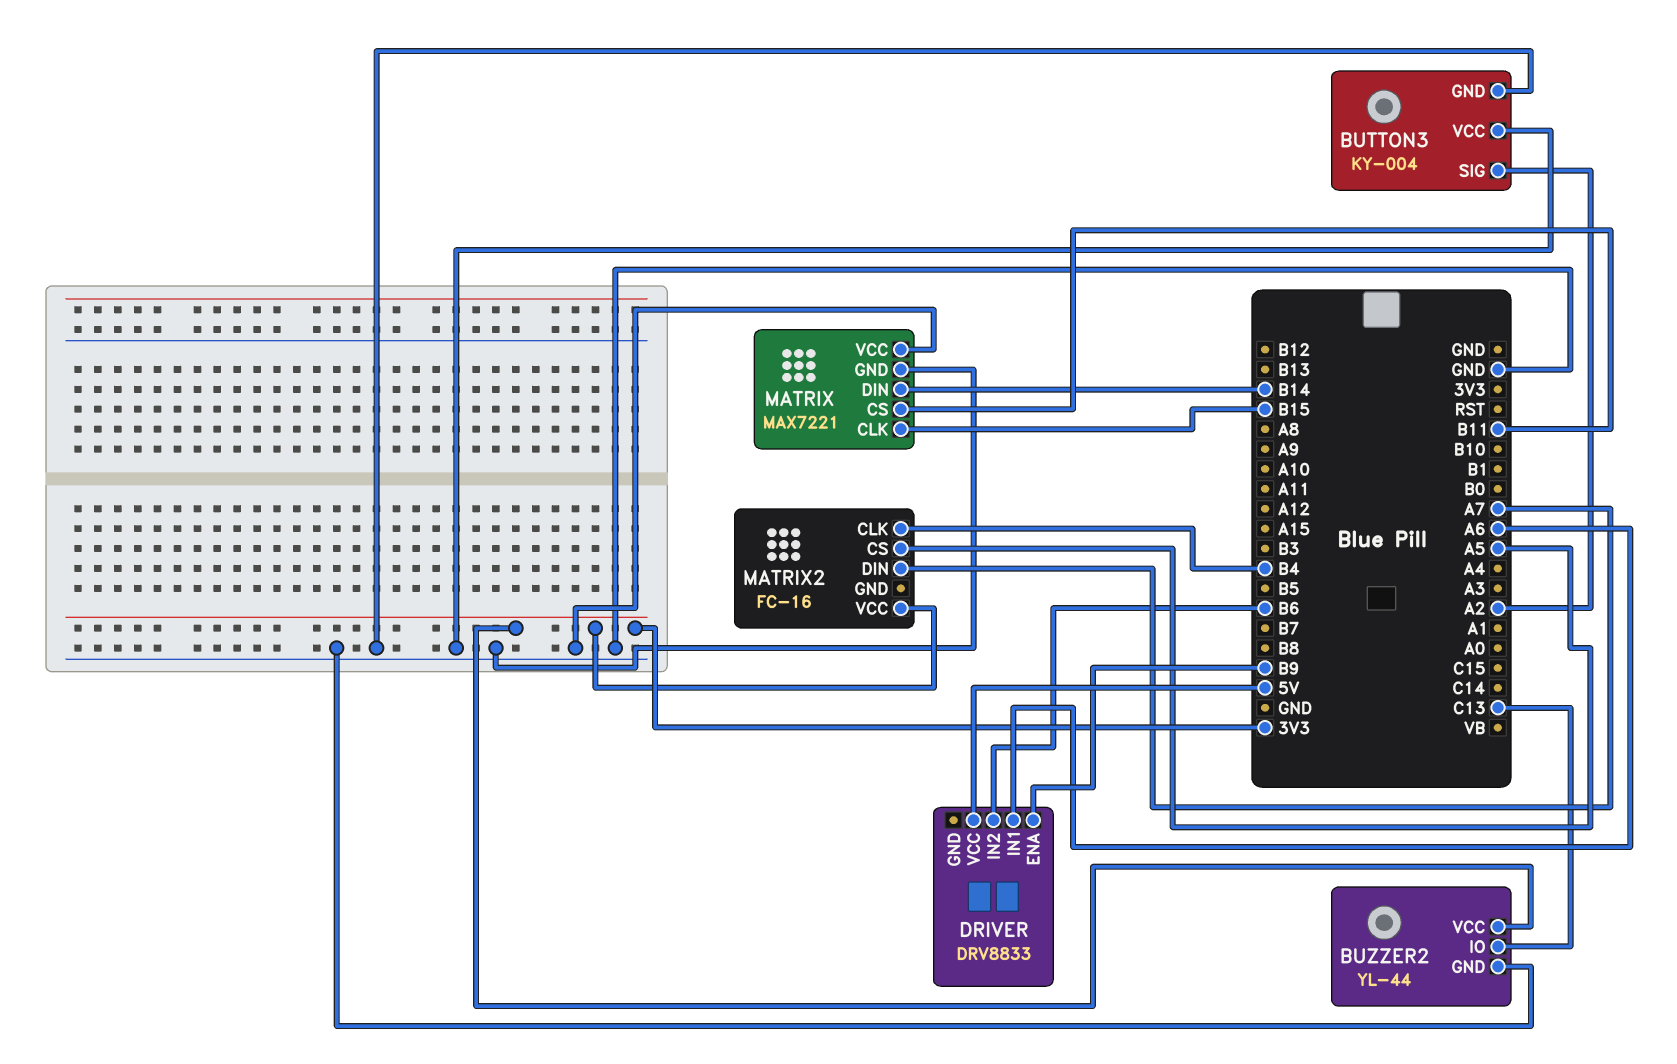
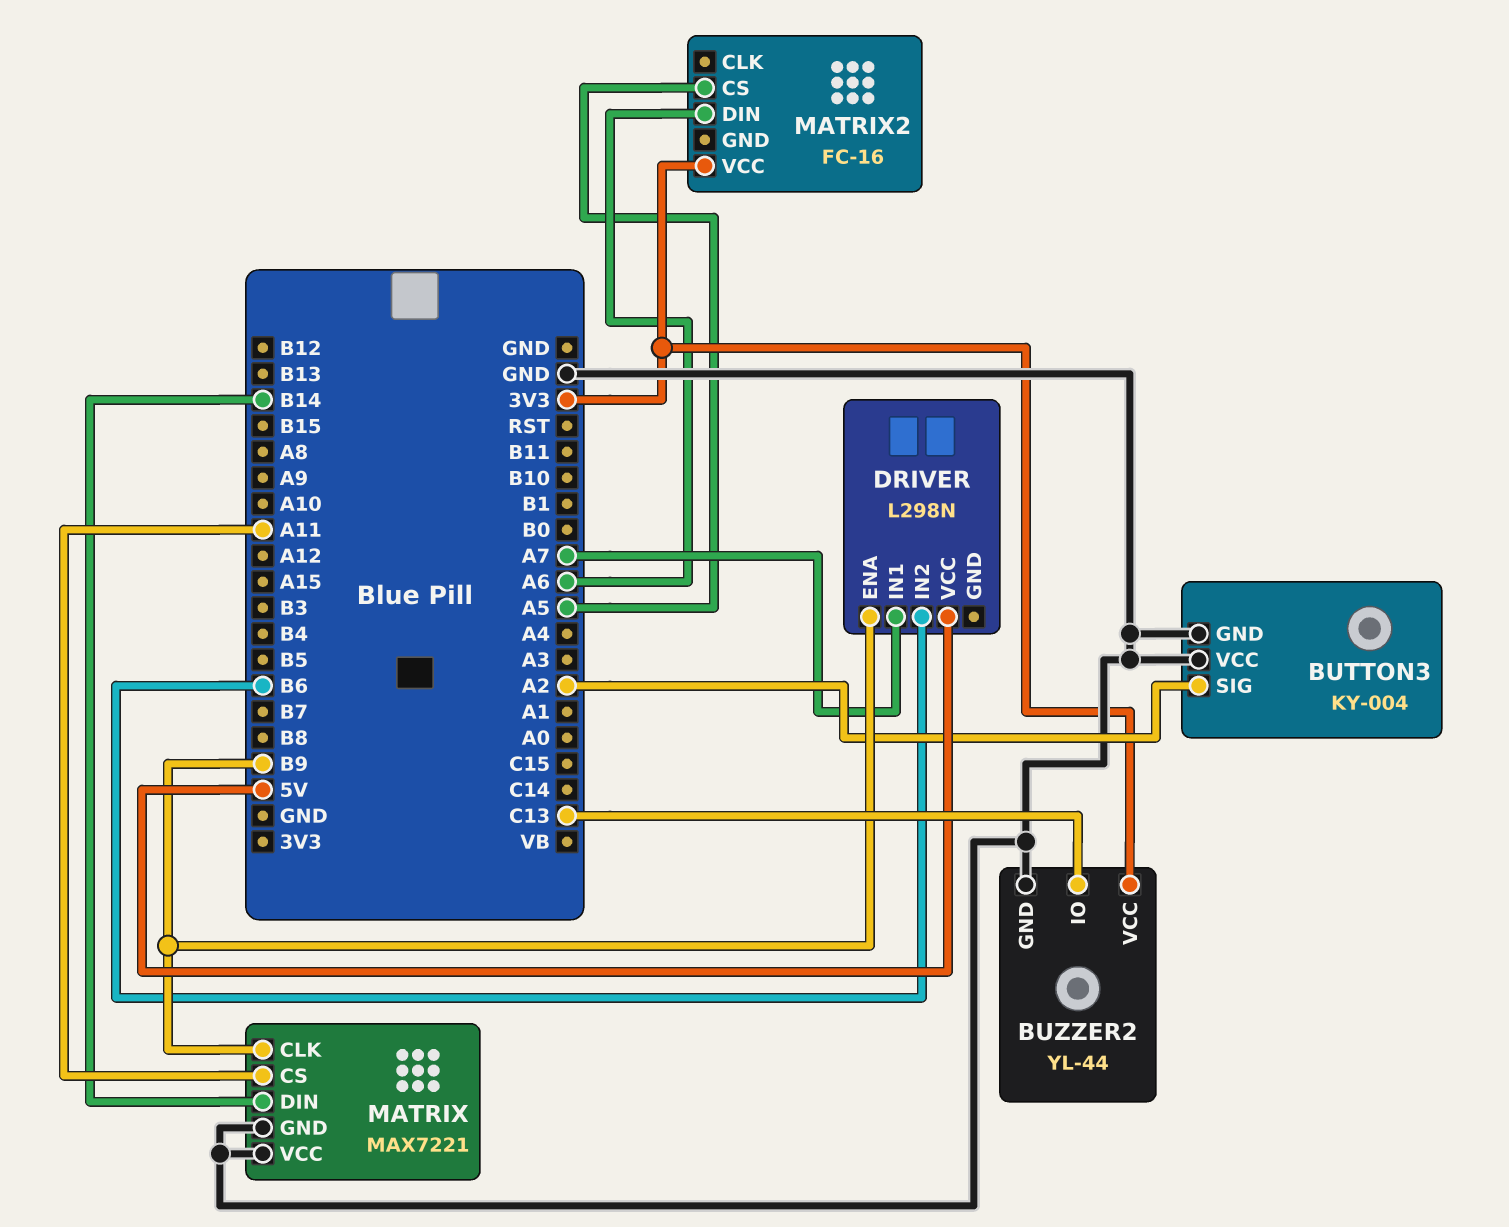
DRIVER: DRV8833 -> L298N
DRIVER pin IN1: A6 -> A7
MATRIX pin CLK: B15 -> B9
MATRIX pin CS: B11 -> A11
MATRIX2 pin CLK: B4 -> none
MATRIX2 pin DIN: A7 -> A6

